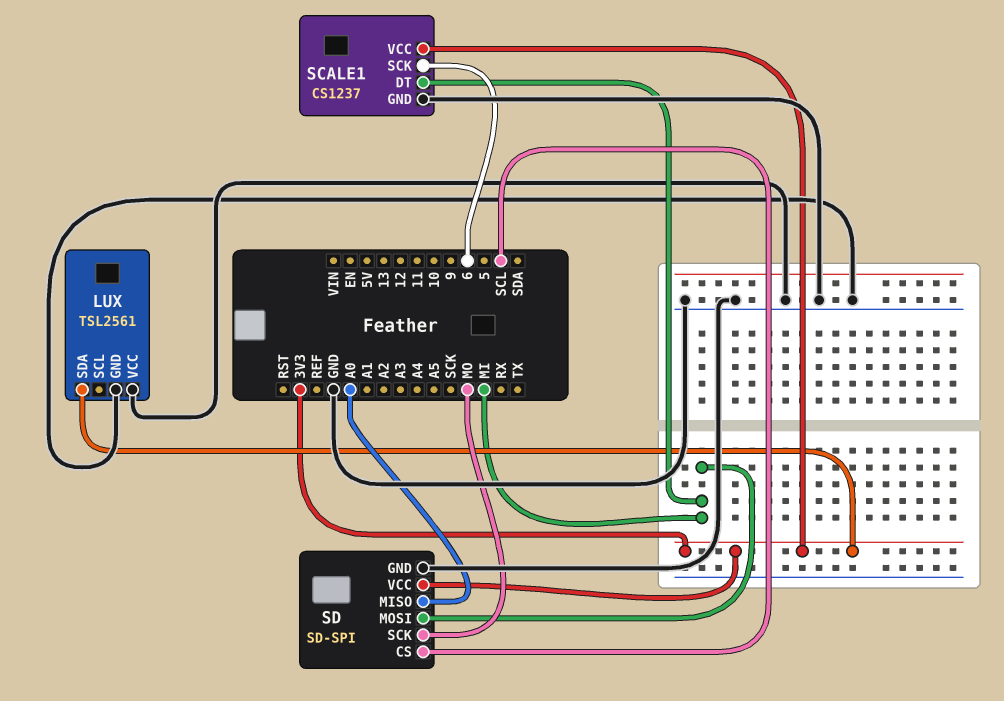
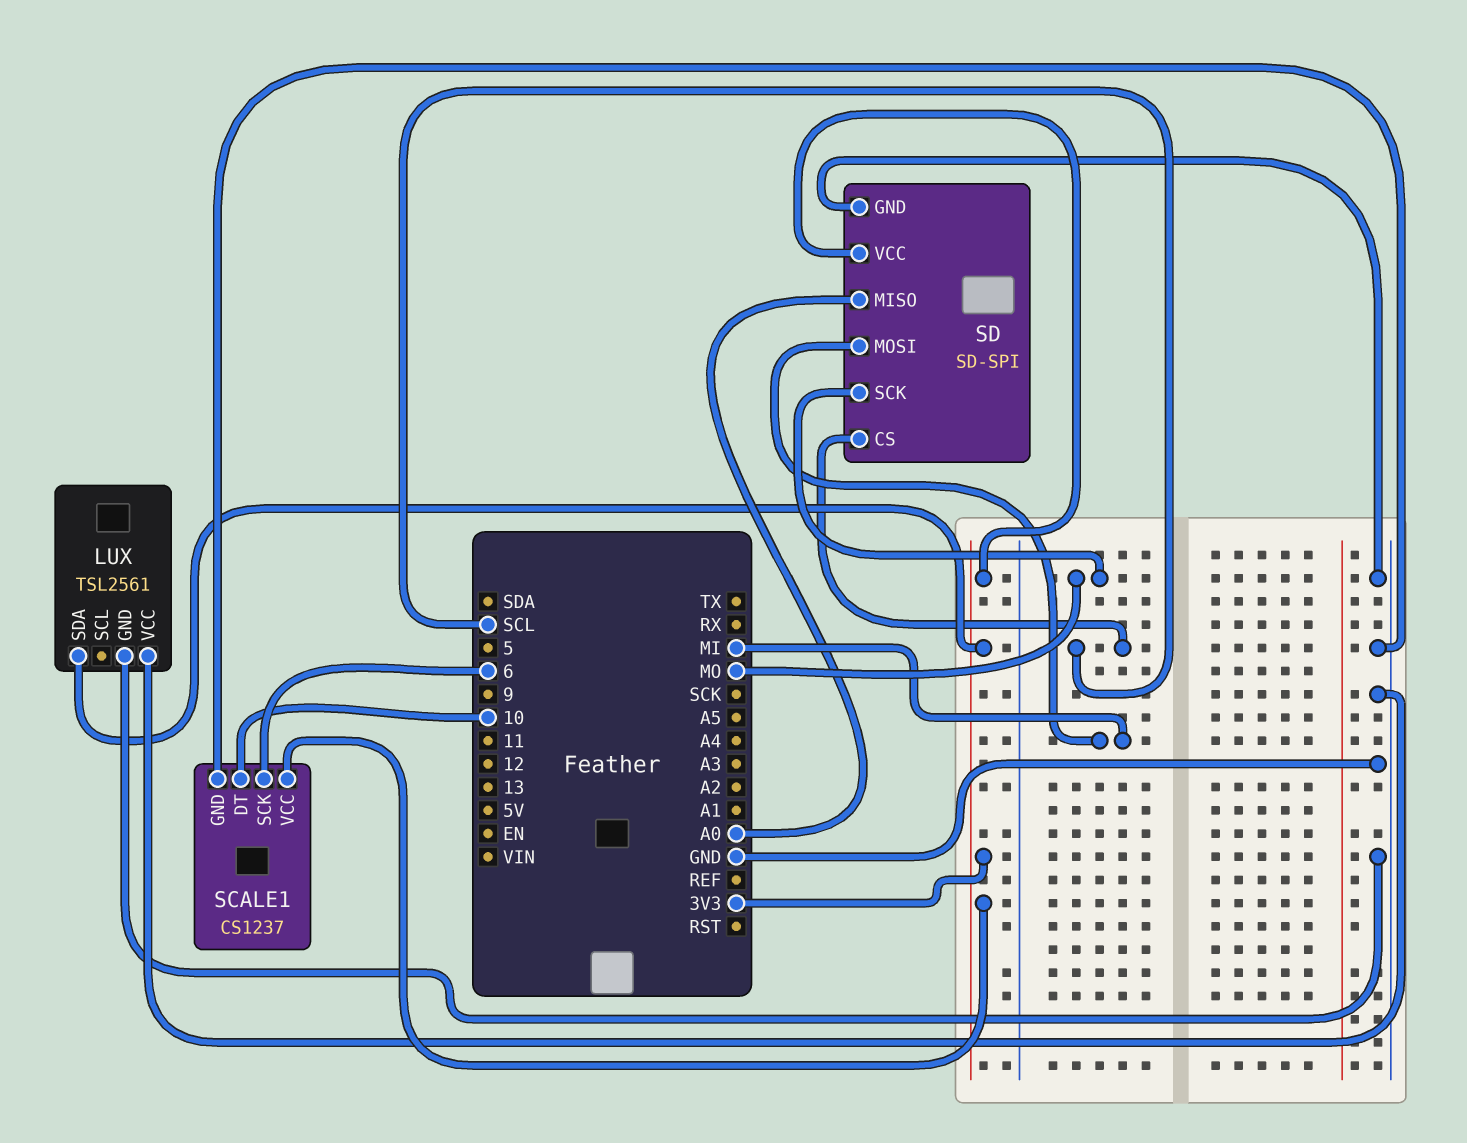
SCALE1 pin DT: MI -> 10

